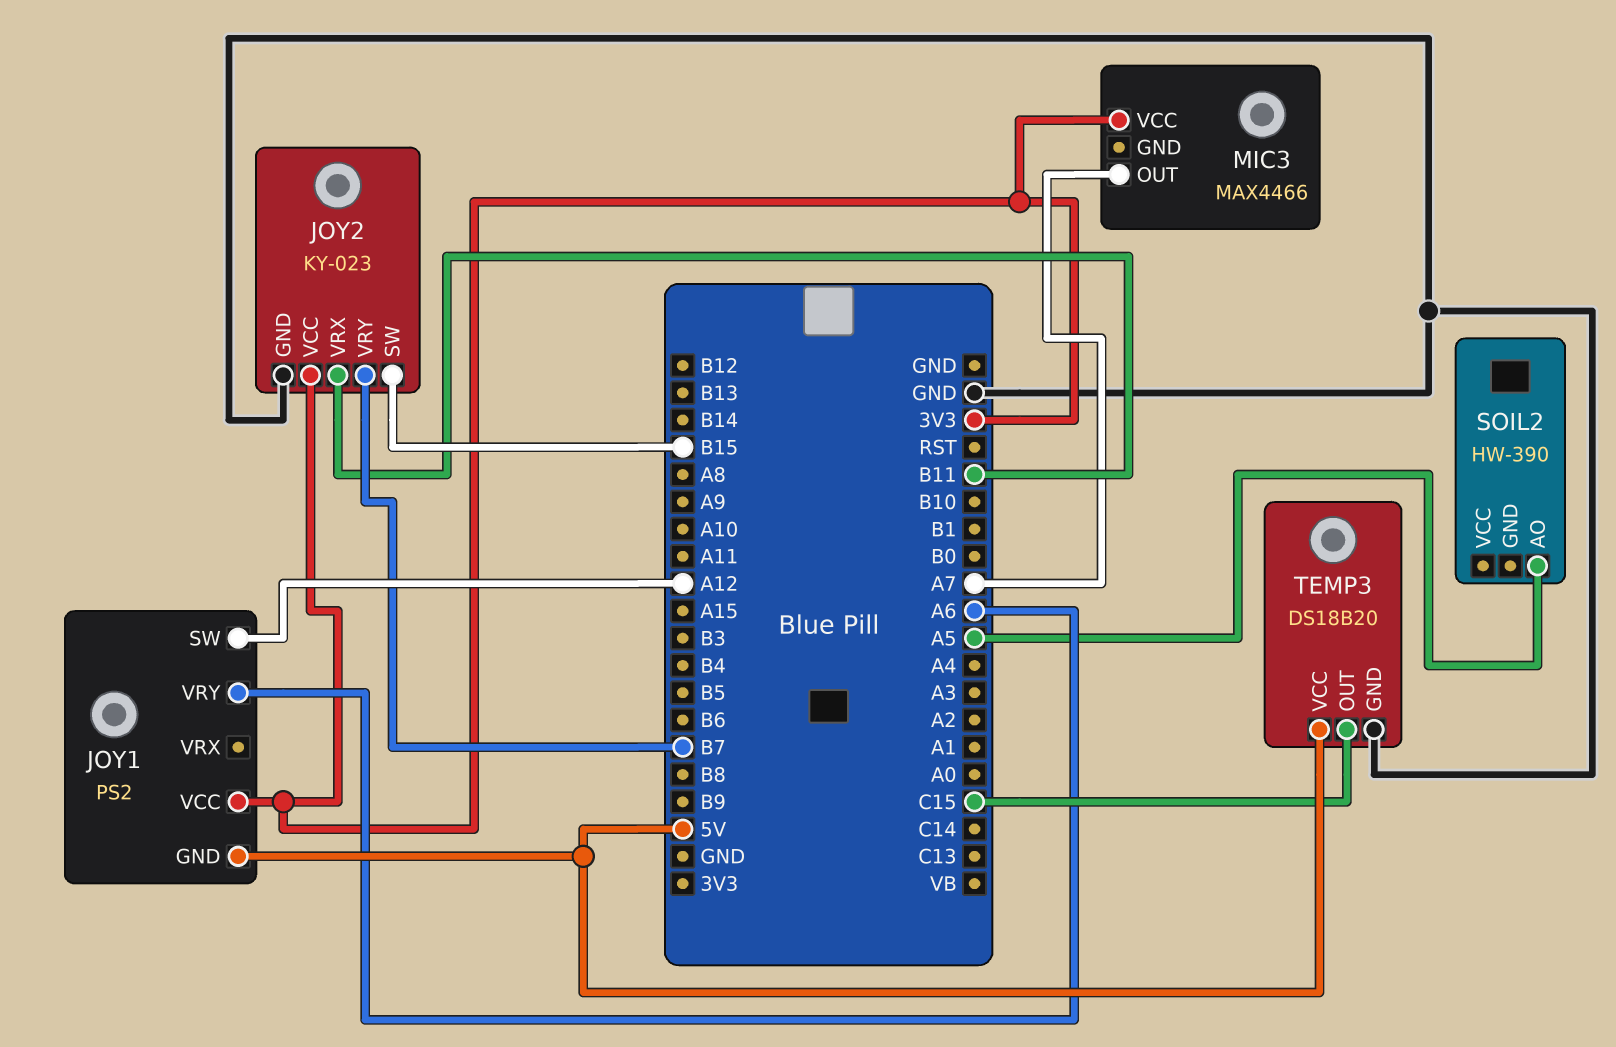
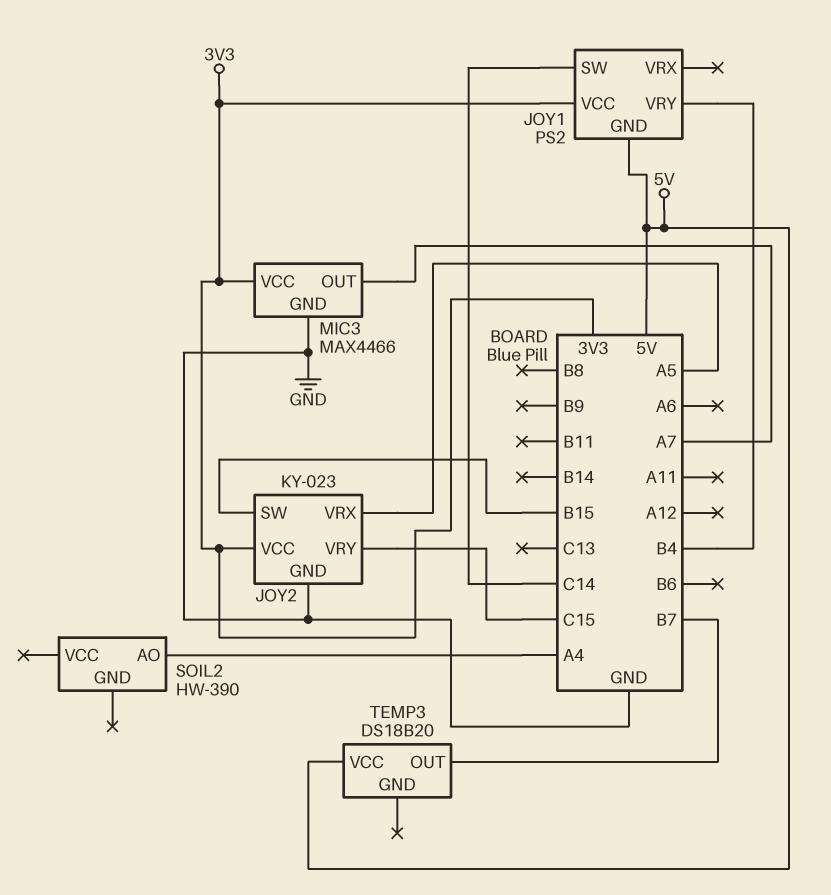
JOY1 pin SW: A12 -> C14
JOY1 pin VRY: A6 -> B4
JOY2 pin VRX: B11 -> A5
JOY2 pin VRY: B7 -> C15
MIC3 pin GND: none -> GND
SOIL2 pin AO: A5 -> A4
TEMP3 pin GND: GND -> none
TEMP3 pin OUT: C15 -> B7

